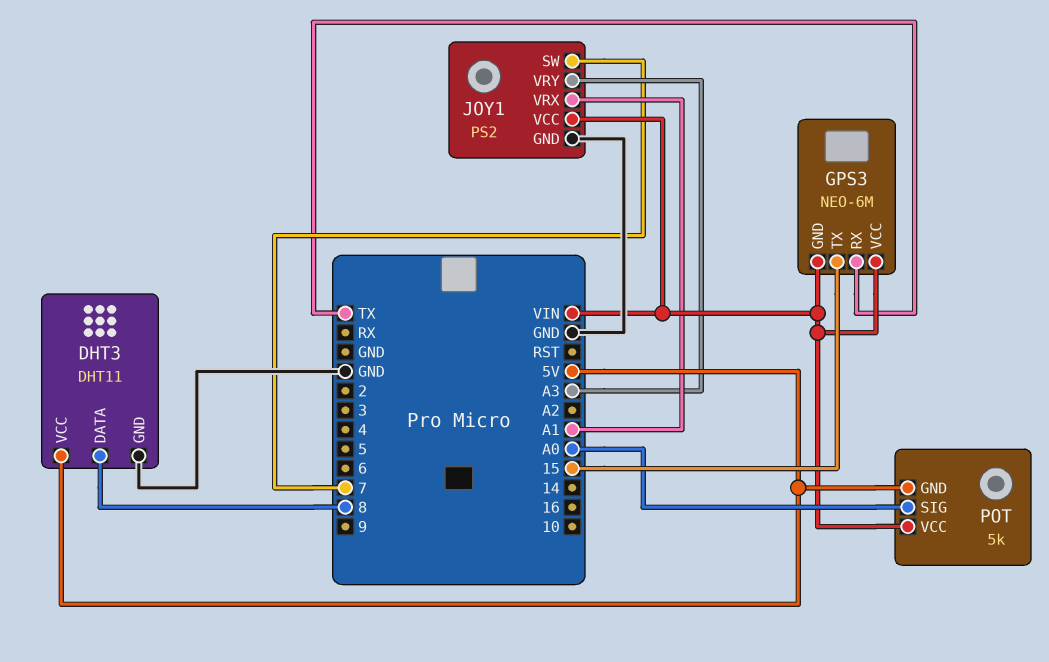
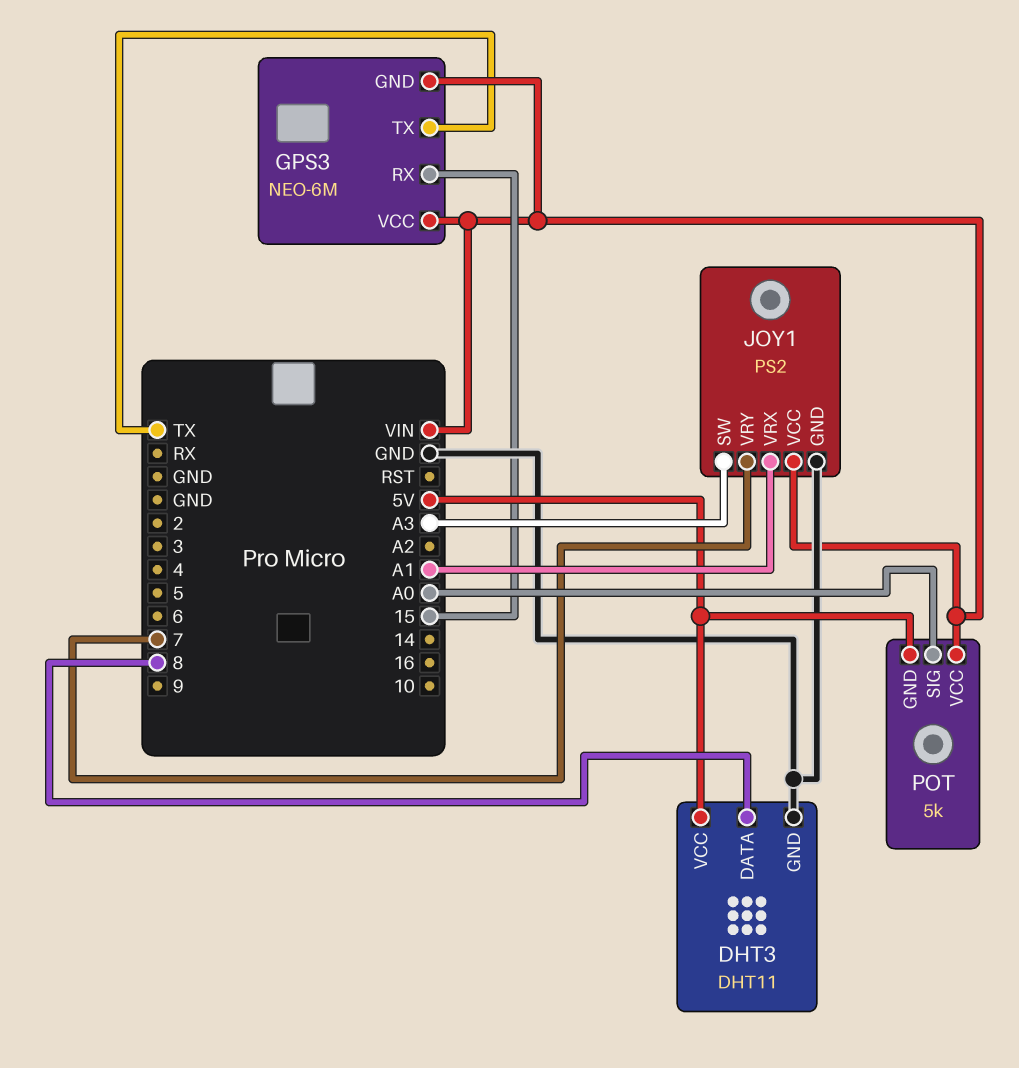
GPS3 pin RX: TX -> 15
GPS3 pin TX: 15 -> TX
JOY1 pin SW: 7 -> A3
JOY1 pin VRY: A3 -> 7

